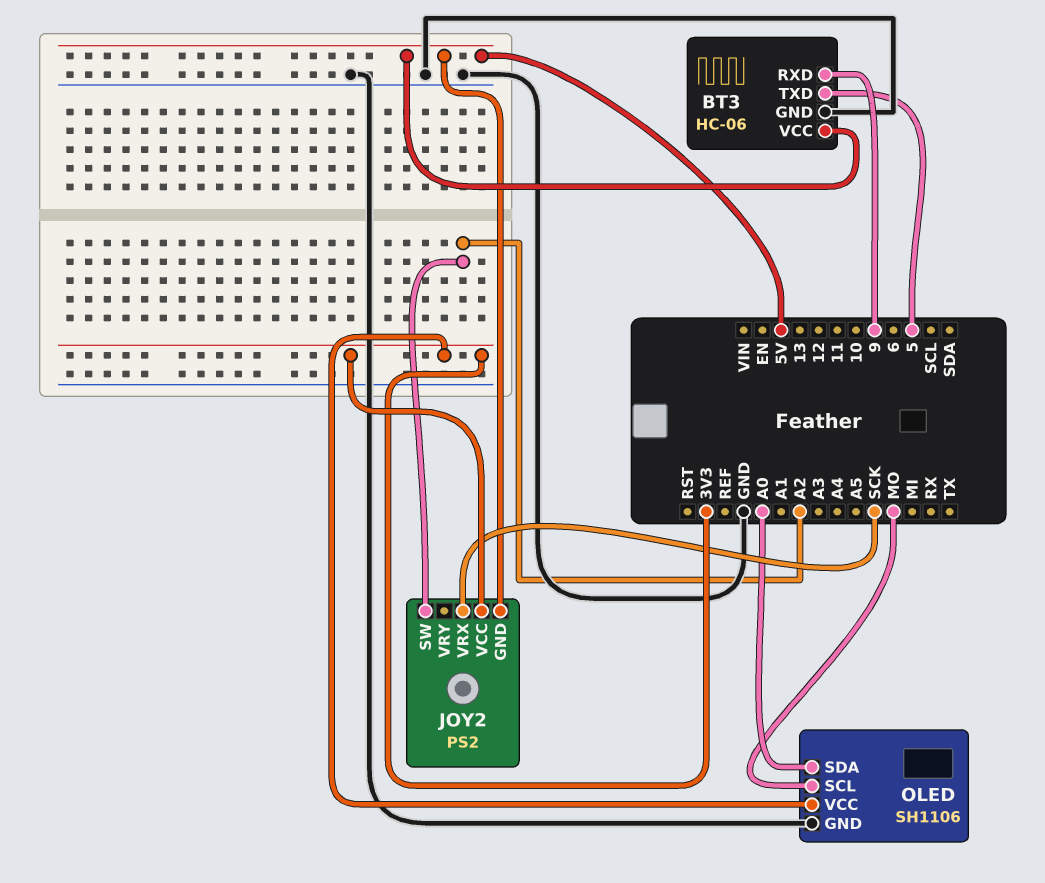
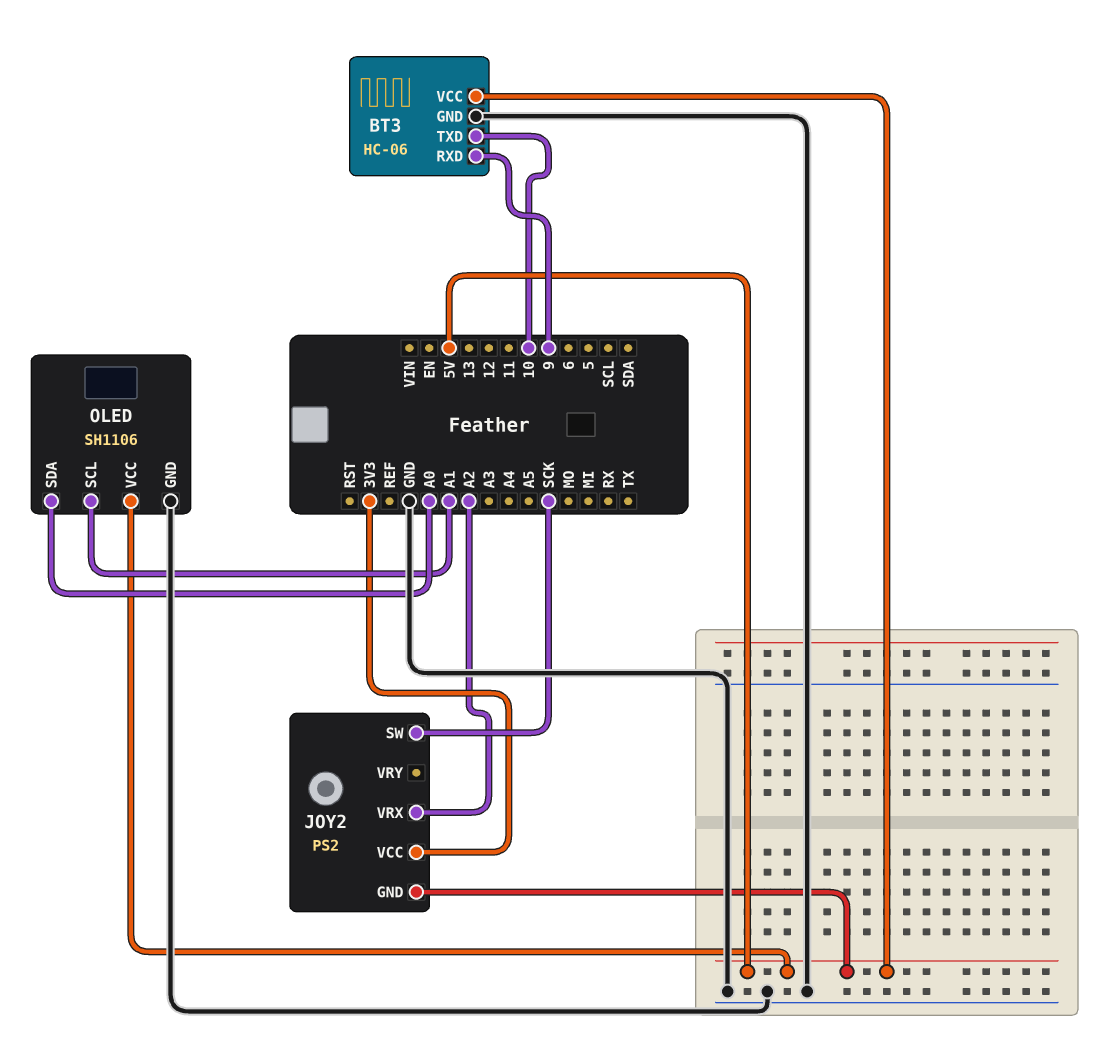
BT3 pin TXD: 5 -> 10
JOY2 pin SW: A2 -> SCK
JOY2 pin VRX: SCK -> A2
OLED pin SCL: MO -> A1
OLED pin VCC: 3V3 -> 5V

